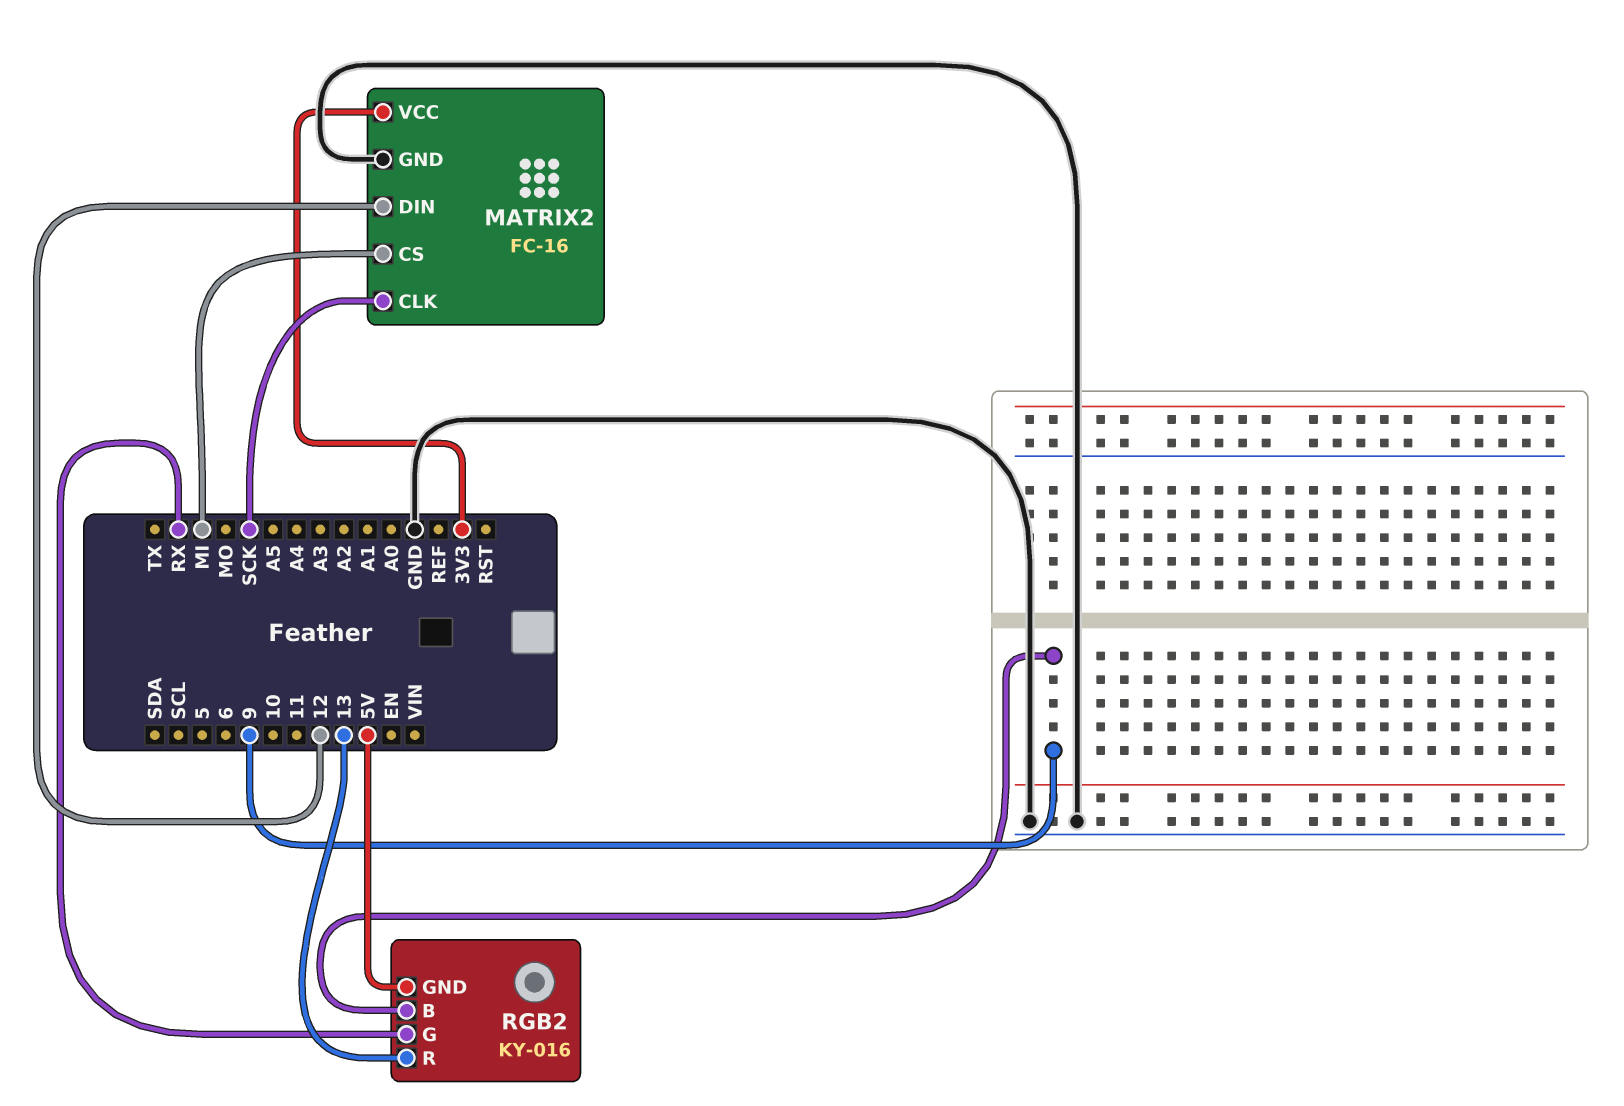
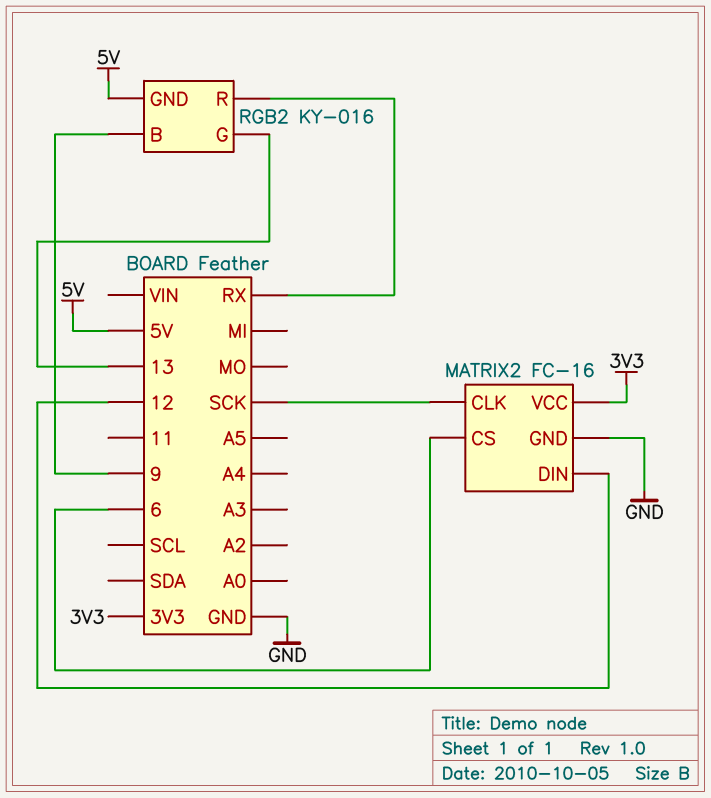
MATRIX2 pin CS: MI -> 6
RGB2 pin G: RX -> 13
RGB2 pin R: 13 -> RX

